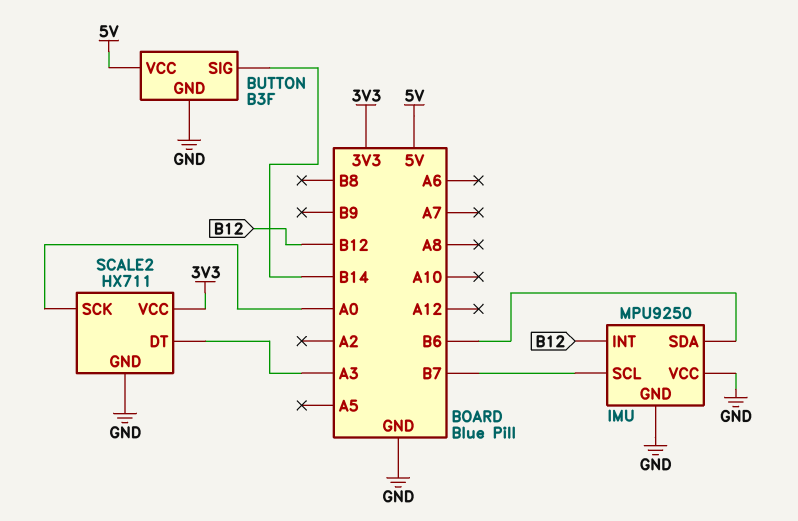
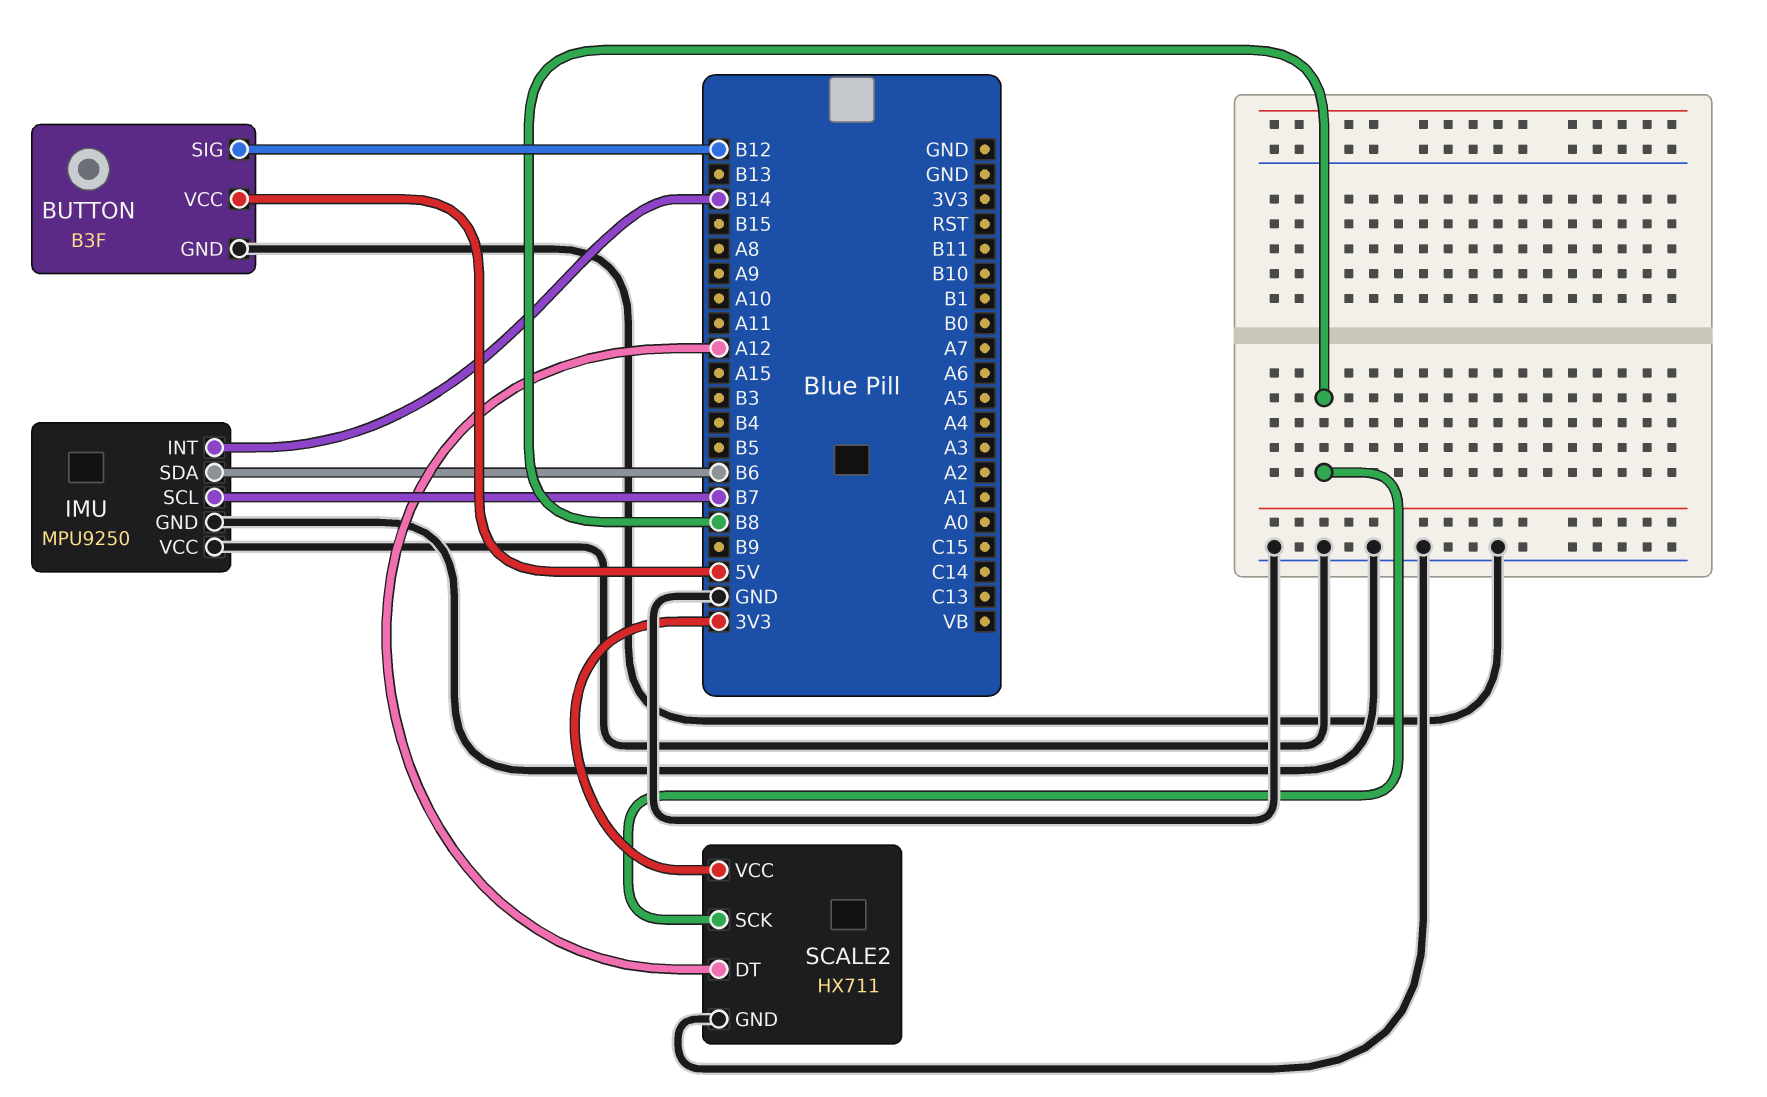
BUTTON pin SIG: B14 -> B12
IMU pin INT: B12 -> B14
SCALE2 pin DT: A3 -> A12
SCALE2 pin SCK: A0 -> B8

